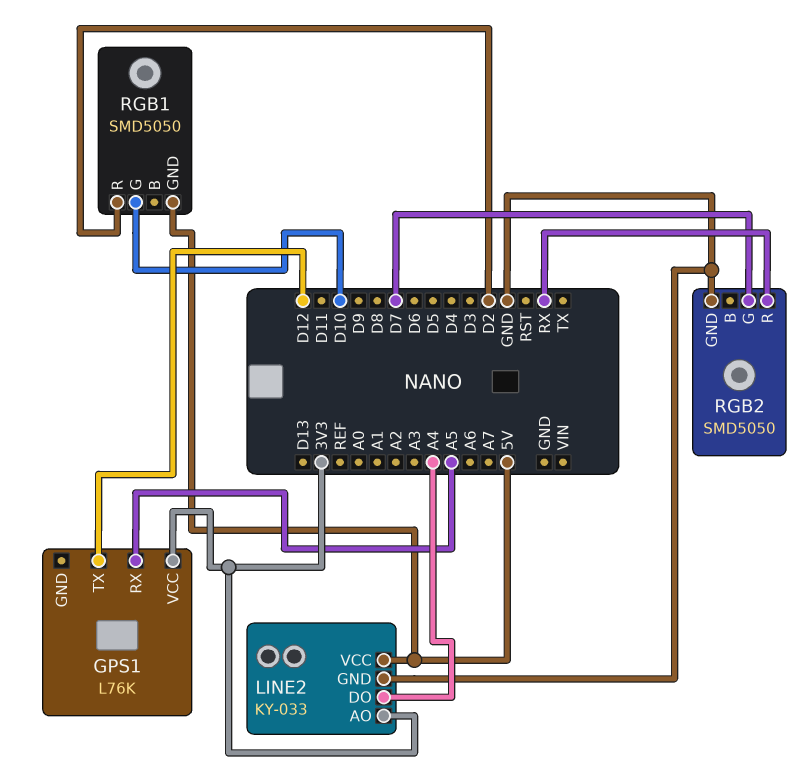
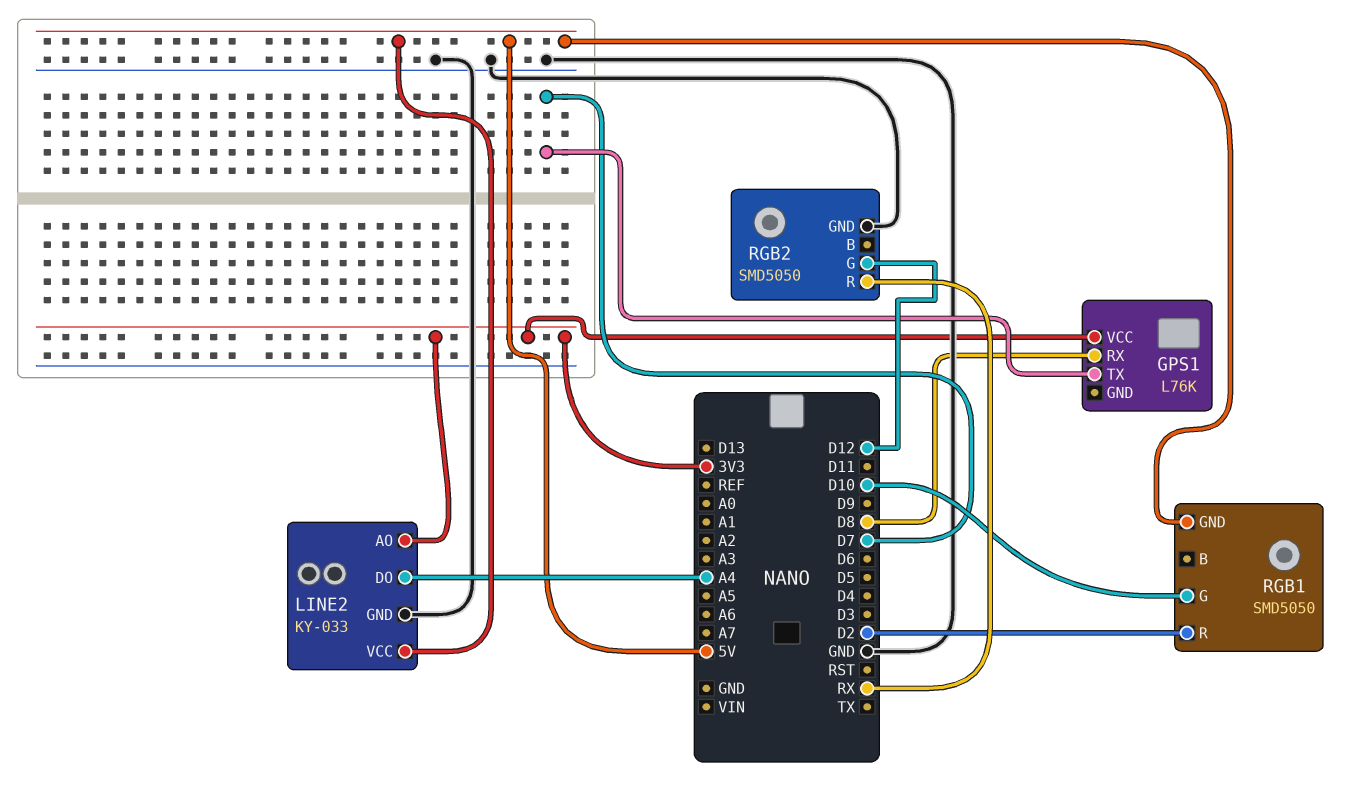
GPS1 pin RX: A5 -> D8
GPS1 pin TX: D12 -> D7
RGB2 pin G: D7 -> D12

